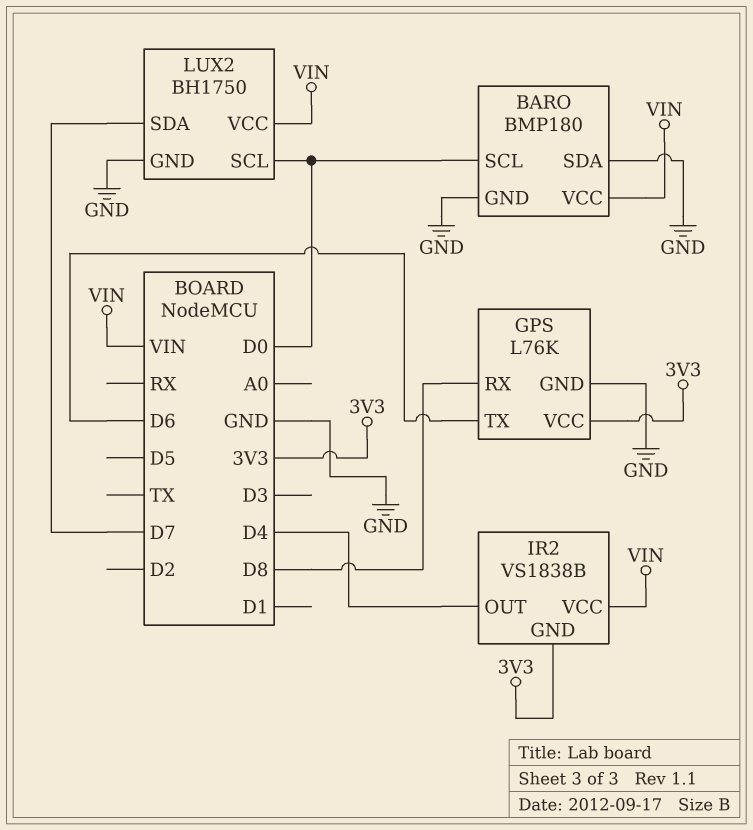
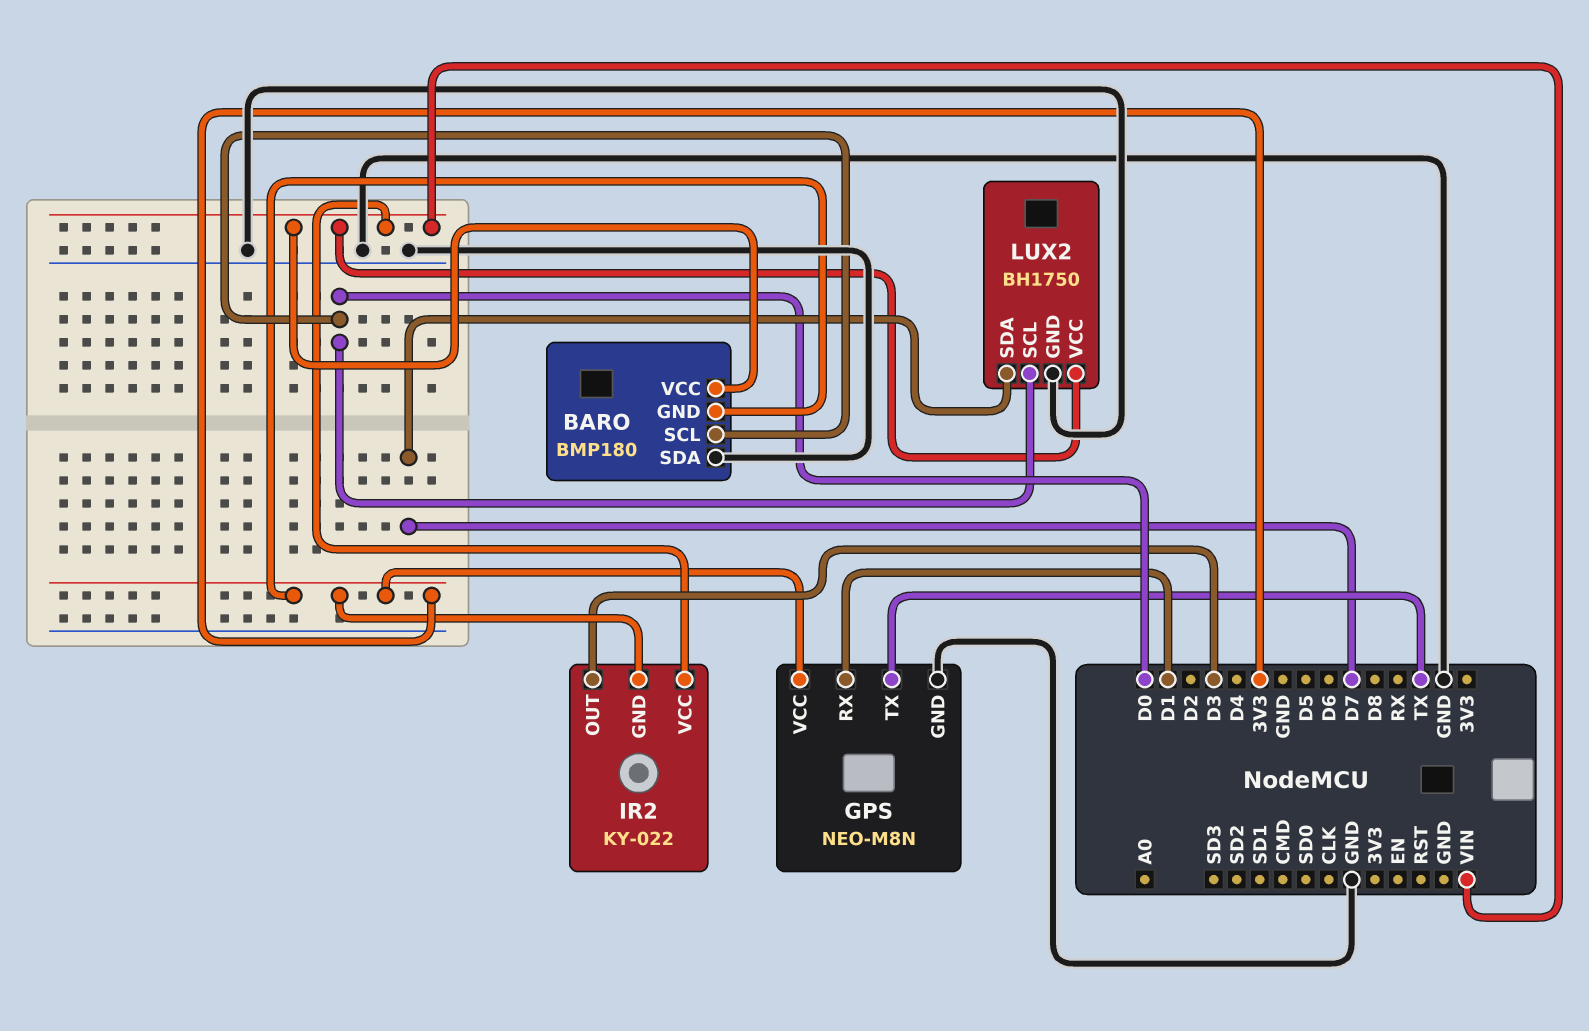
BARO pin GND: GND -> 3V3
GPS: L76K -> NEO-M8N
GPS pin RX: D8 -> D1
GPS pin TX: D6 -> TX
IR2: VS1838B -> KY-022
IR2 pin OUT: D4 -> D3

